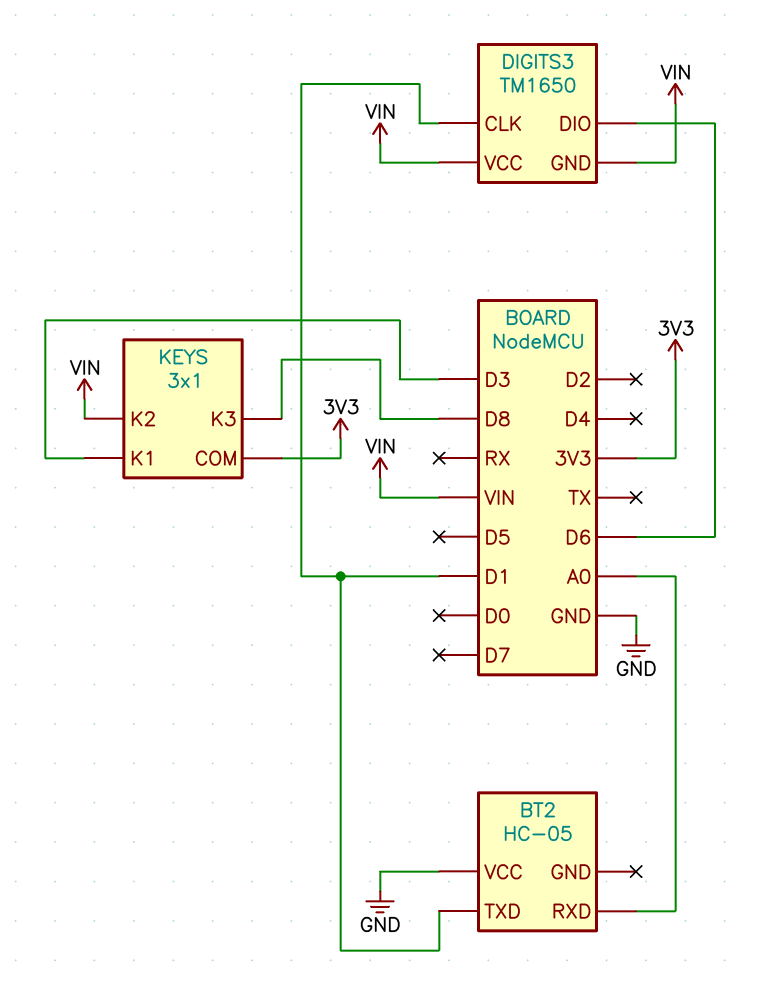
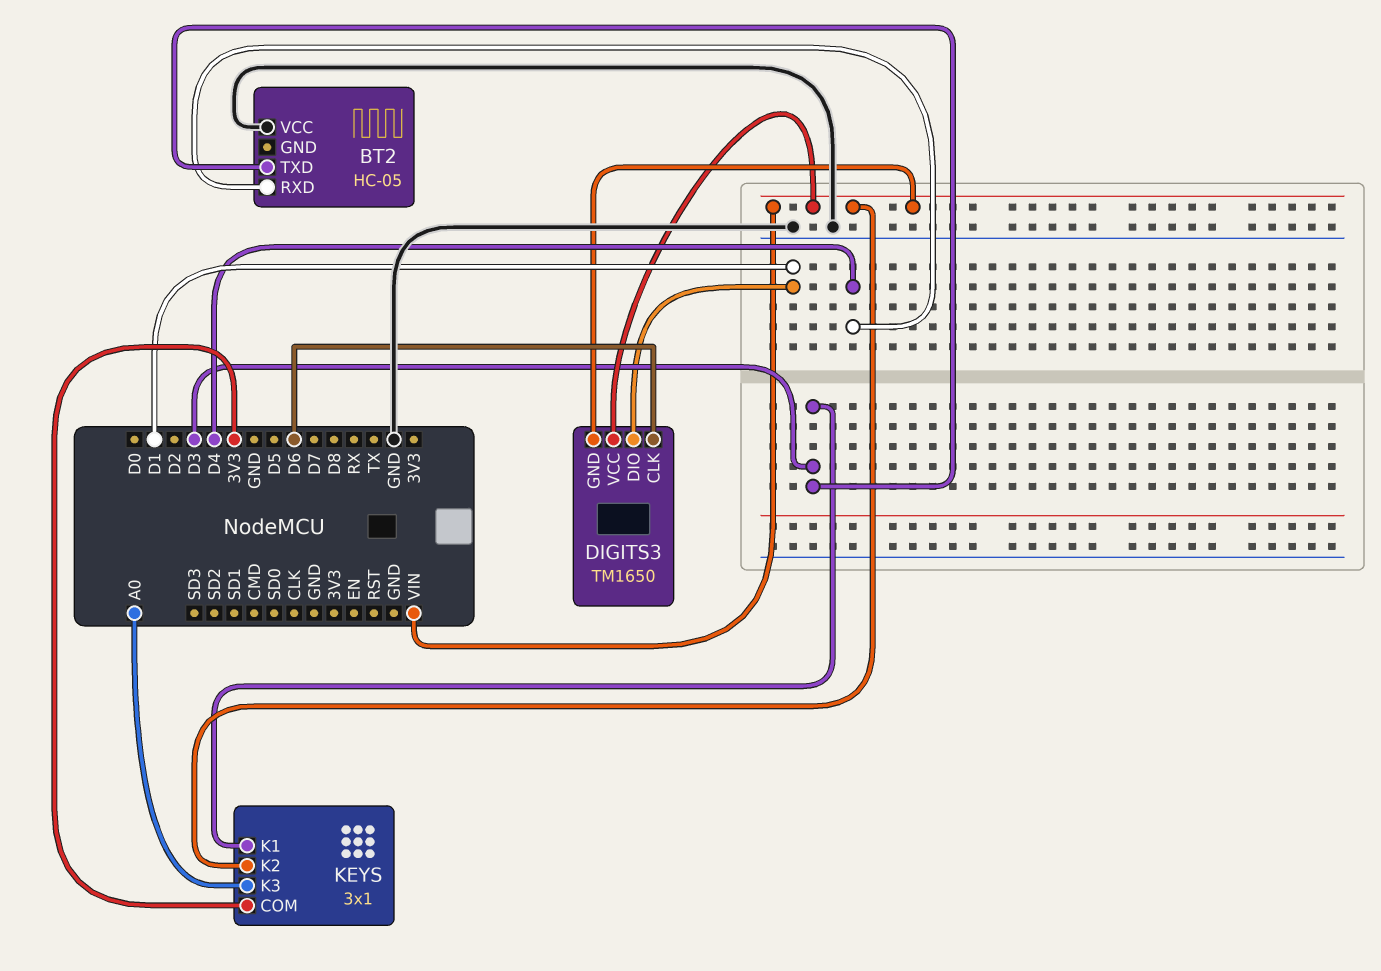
BT2 pin RXD: A0 -> D4
BT2 pin TXD: D1 -> D3
DIGITS3 pin CLK: D1 -> D6
DIGITS3 pin DIO: D6 -> D1
KEYS pin K3: D8 -> A0

